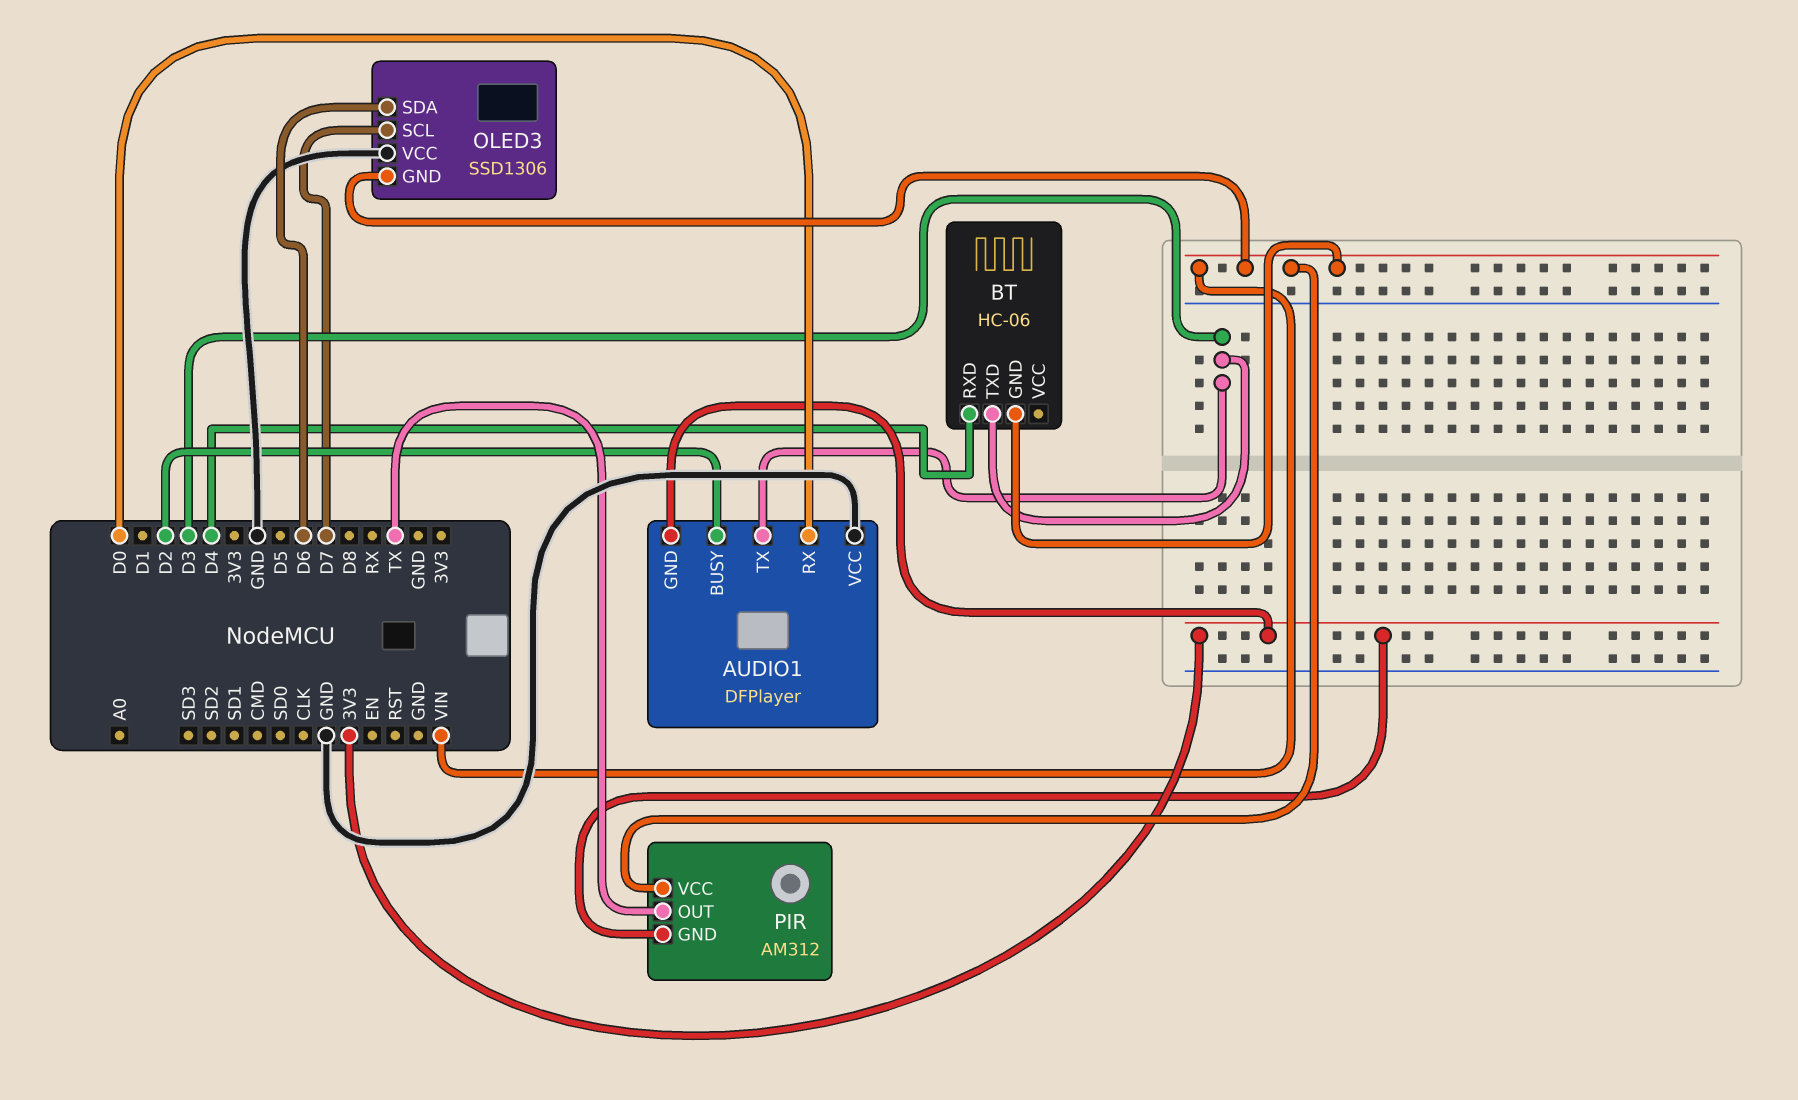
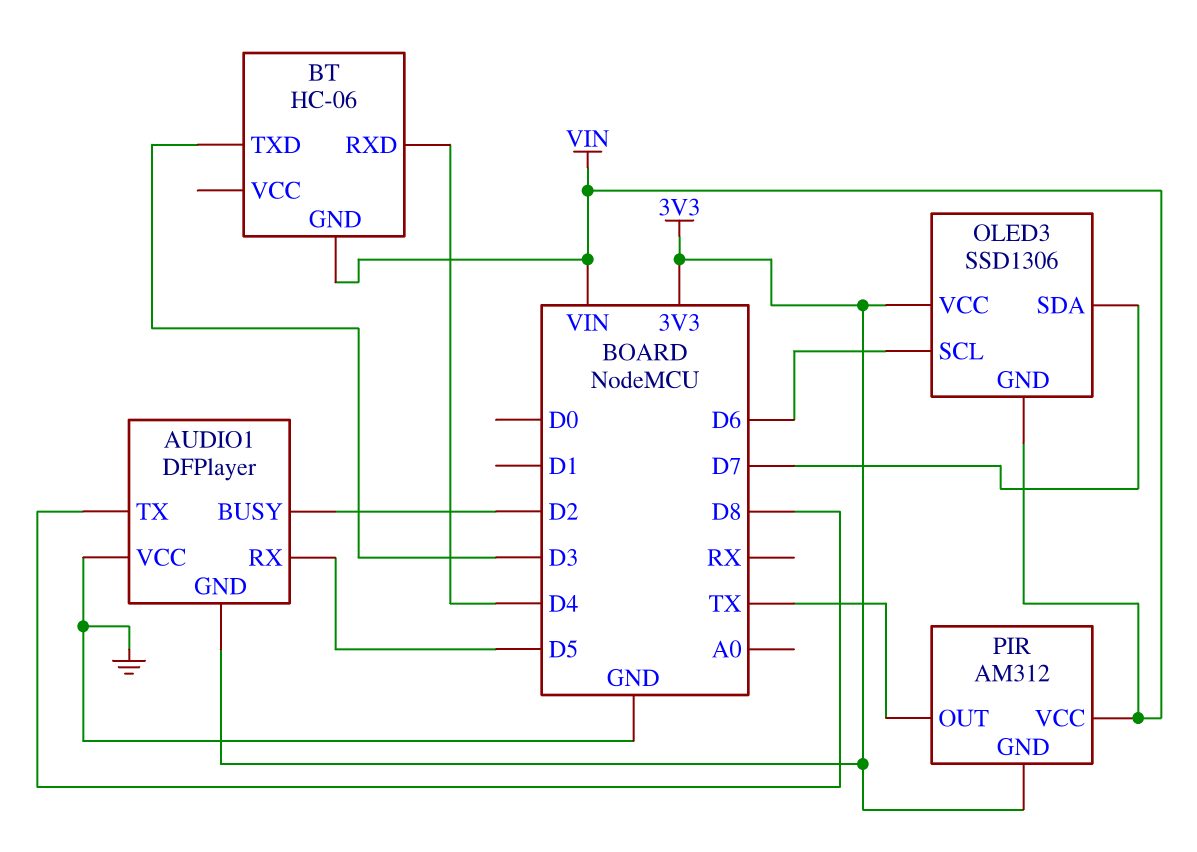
AUDIO1 pin RX: D0 -> D5
AUDIO1 pin TX: D3 -> D8
OLED3 pin SCL: D7 -> D6
OLED3 pin SDA: D6 -> D7
OLED3 pin VCC: GND -> 3V3

